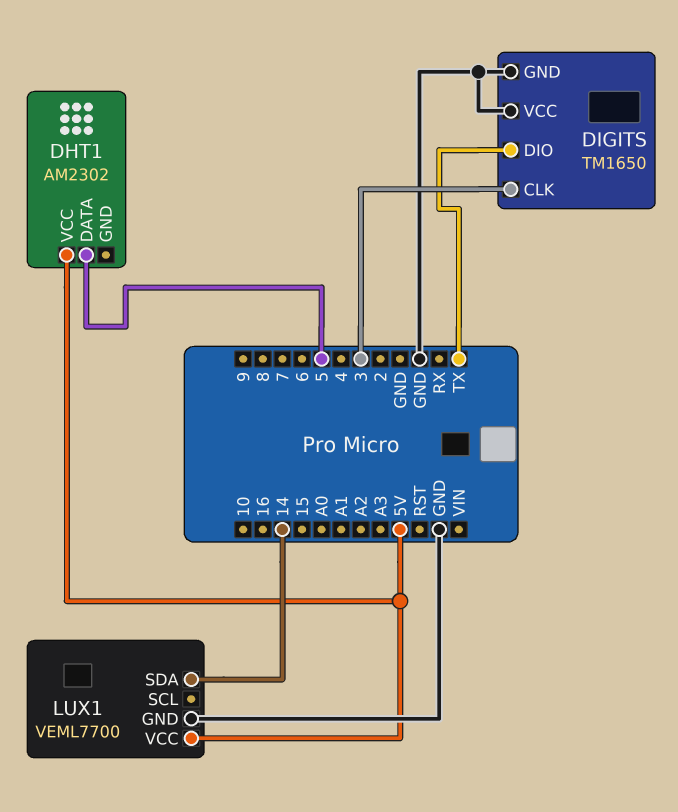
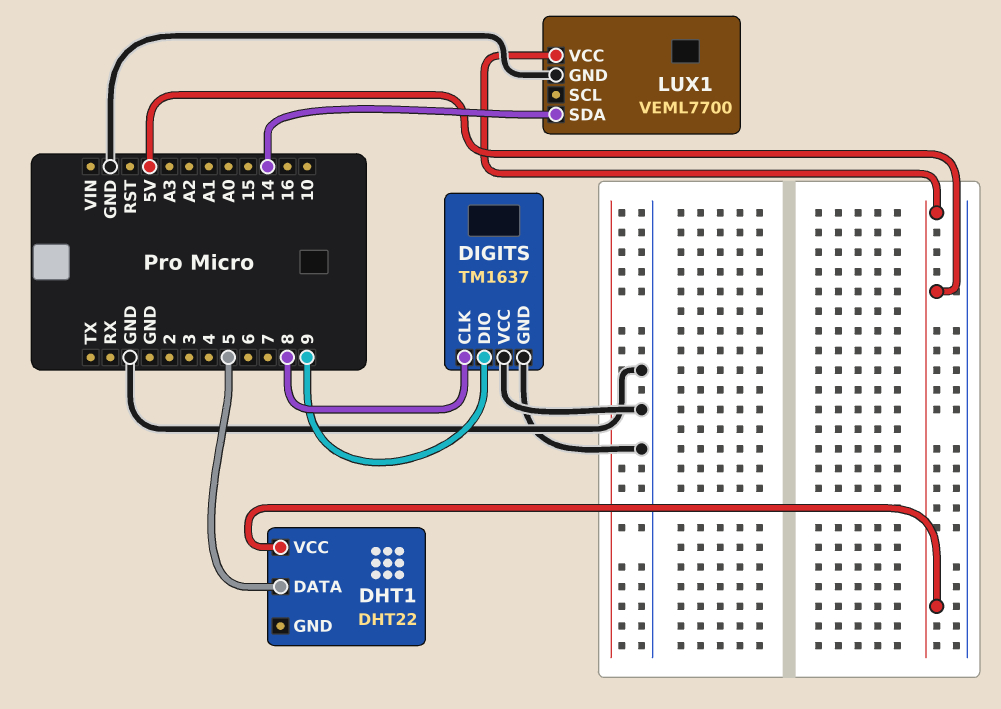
DHT1: AM2302 -> DHT22
DIGITS: TM1650 -> TM1637
DIGITS pin CLK: 3 -> 8
DIGITS pin DIO: TX -> 9

